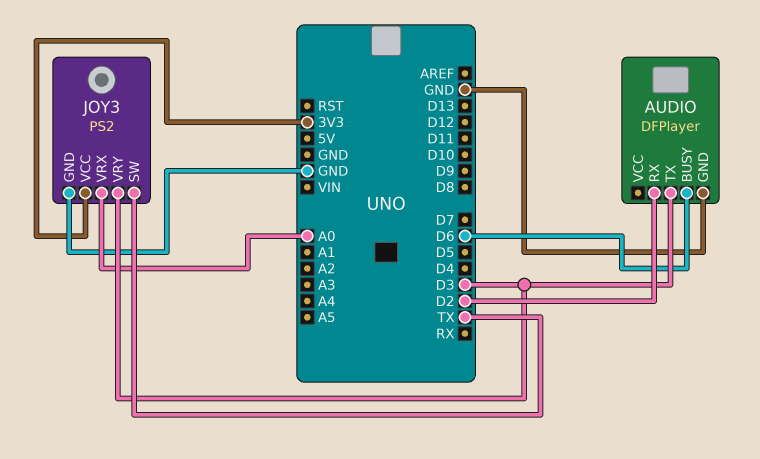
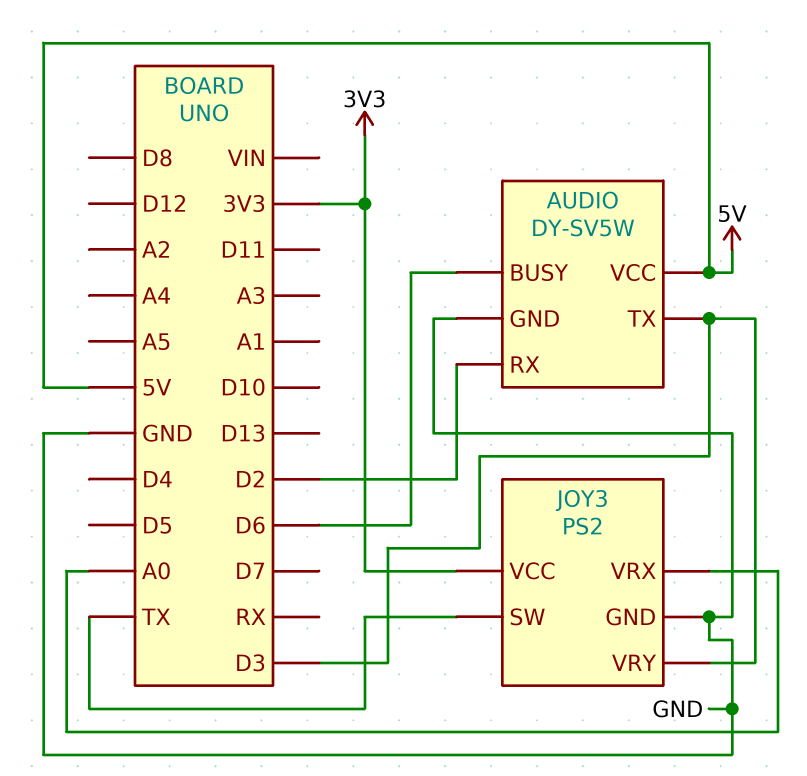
AUDIO: DFPlayer -> DY-SV5W
AUDIO pin VCC: none -> 5V

